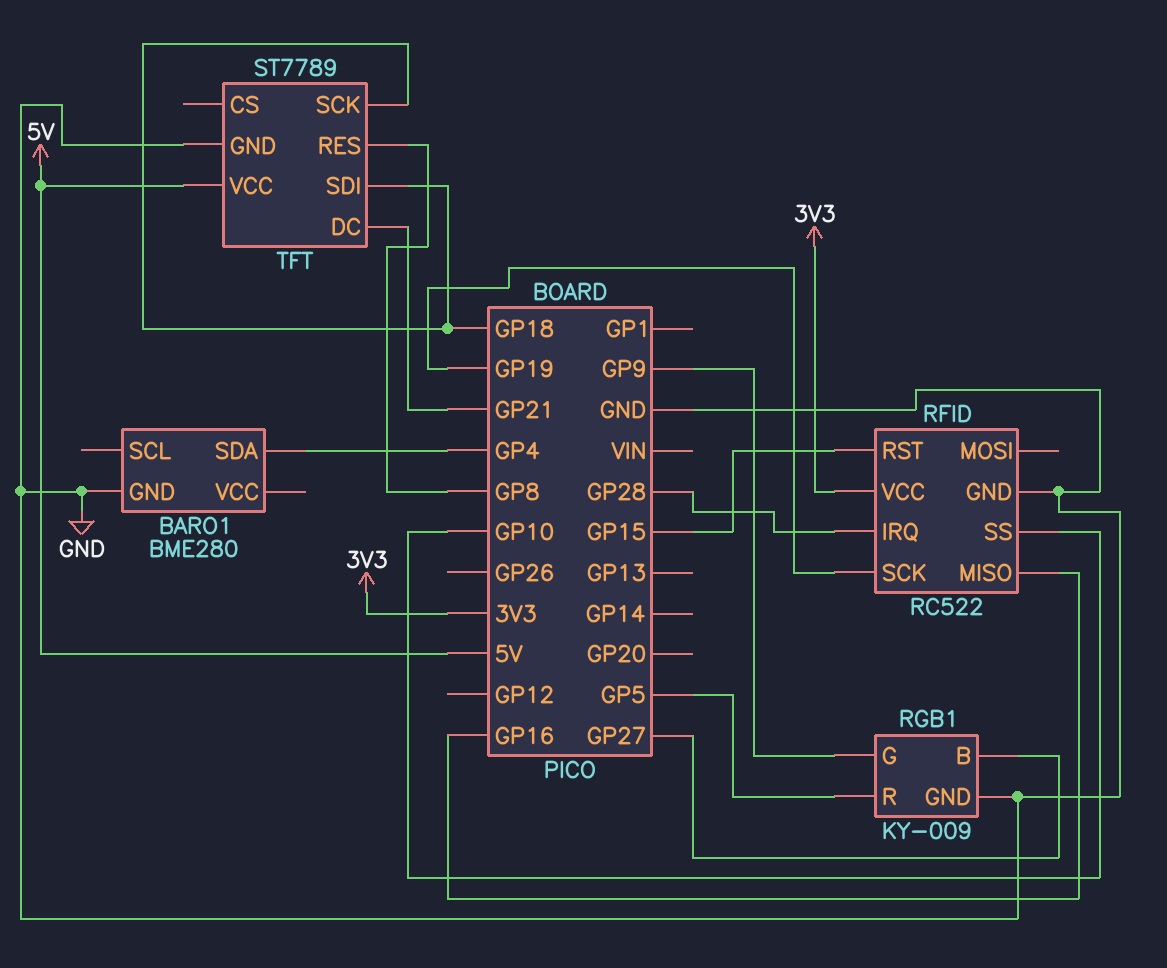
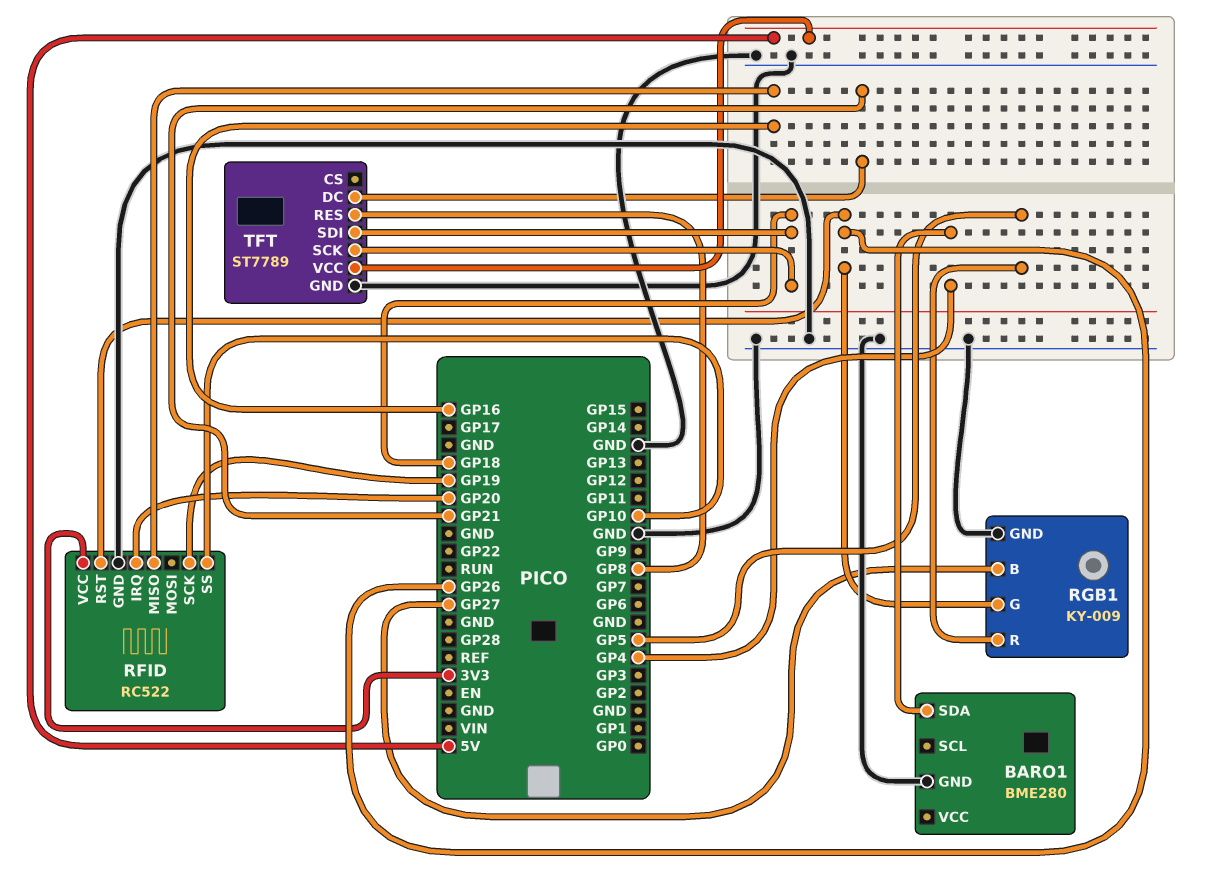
RFID pin IRQ: GP28 -> GP20
RFID pin RST: GP15 -> GP26
RGB1 pin G: GP9 -> GP26

